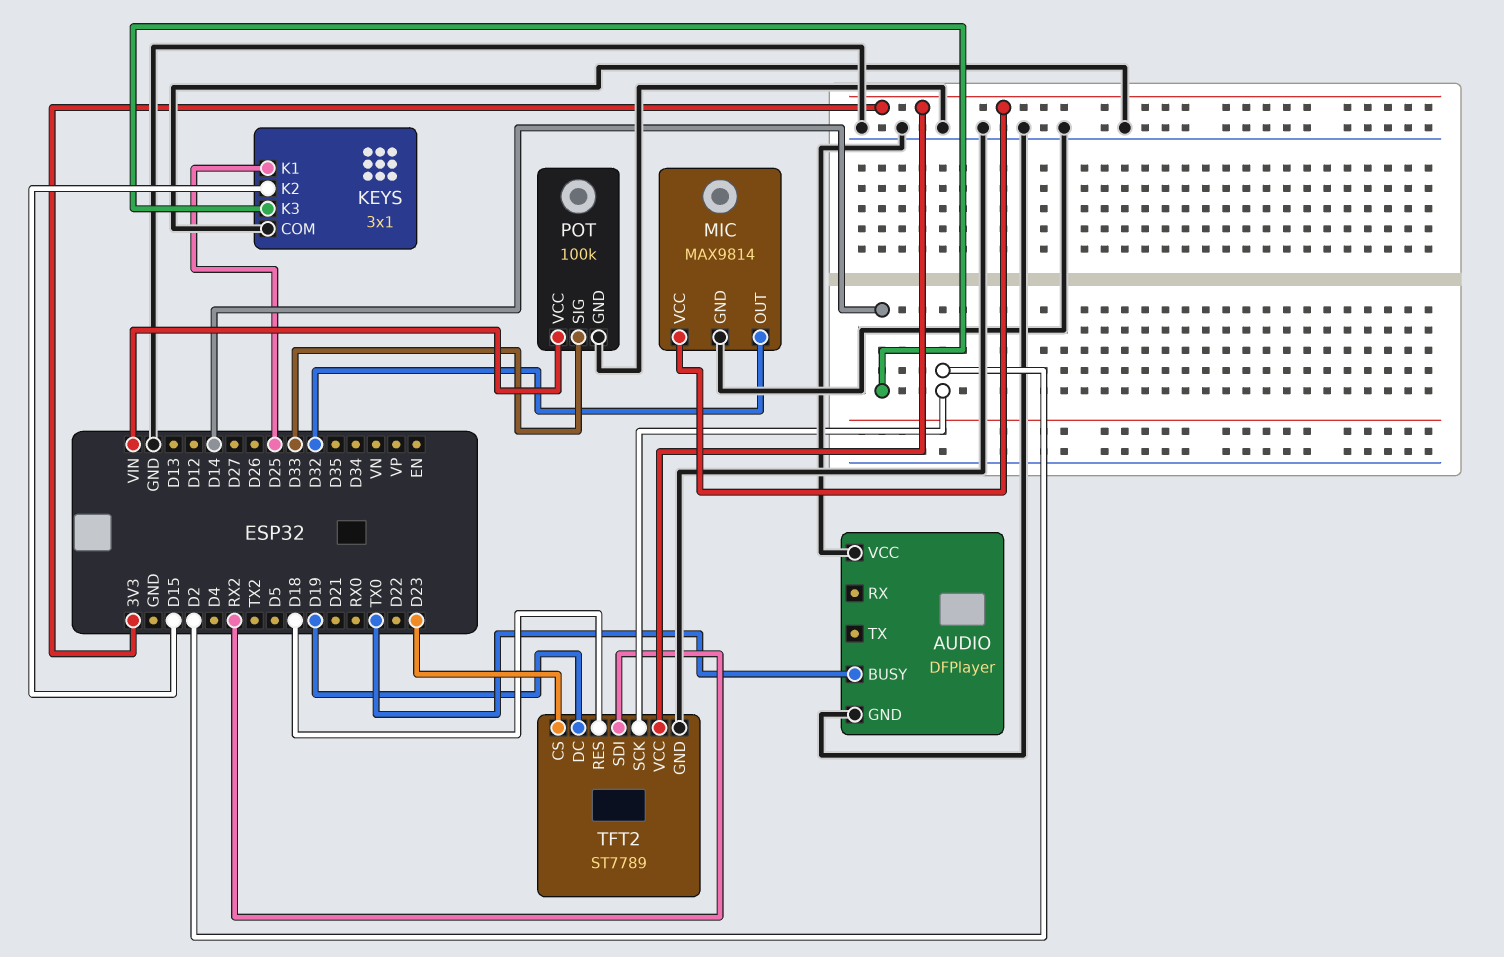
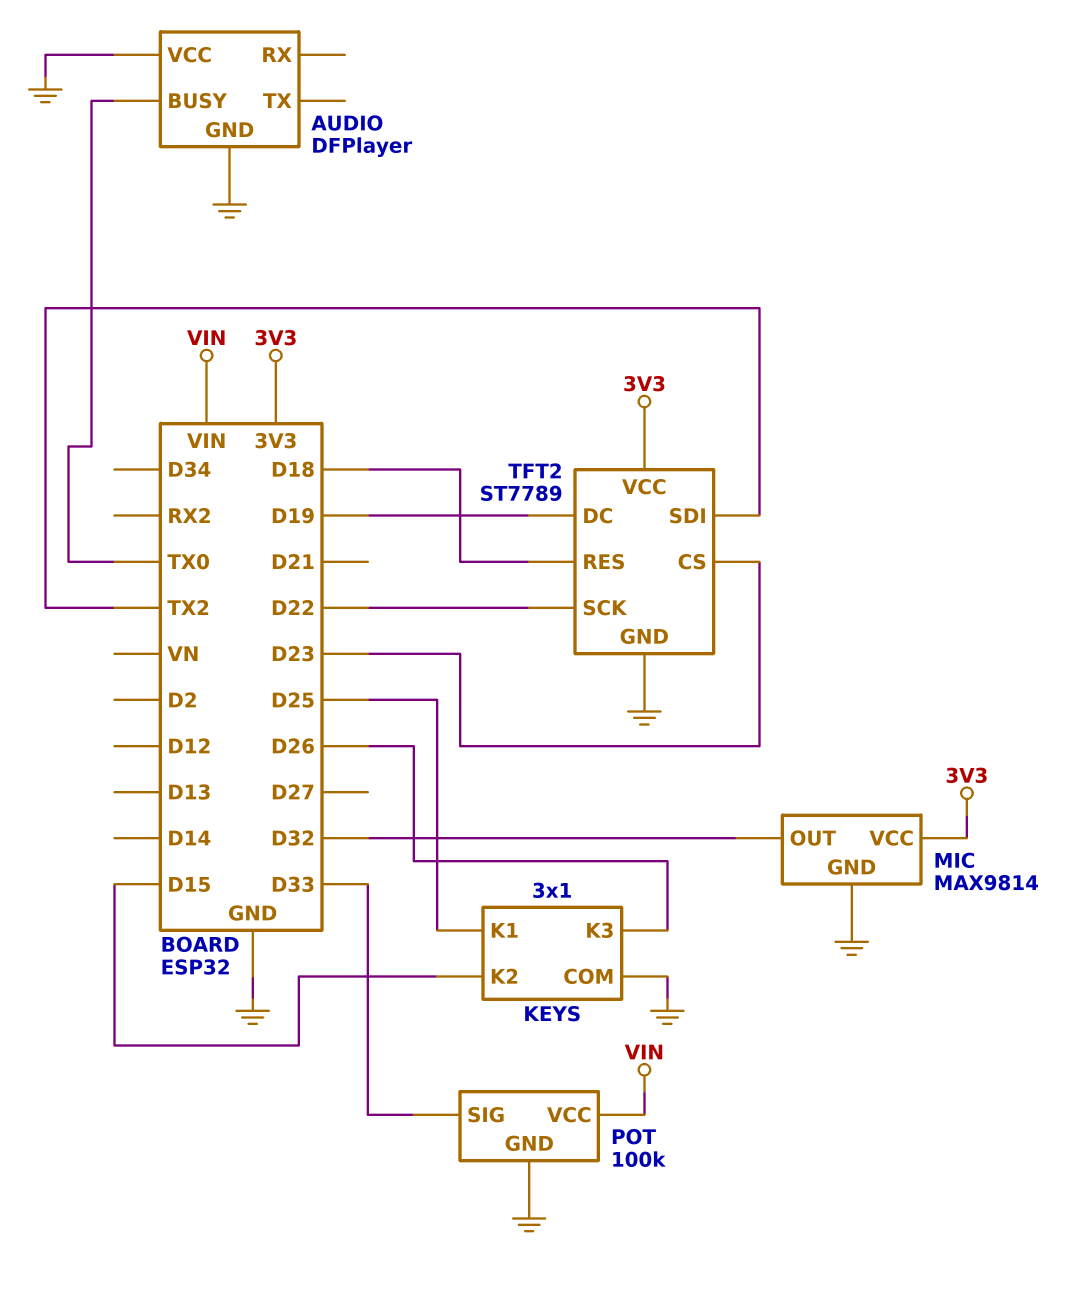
KEYS pin K3: D14 -> D26
TFT2 pin SCK: D2 -> D22
TFT2 pin SDI: RX2 -> TX2

